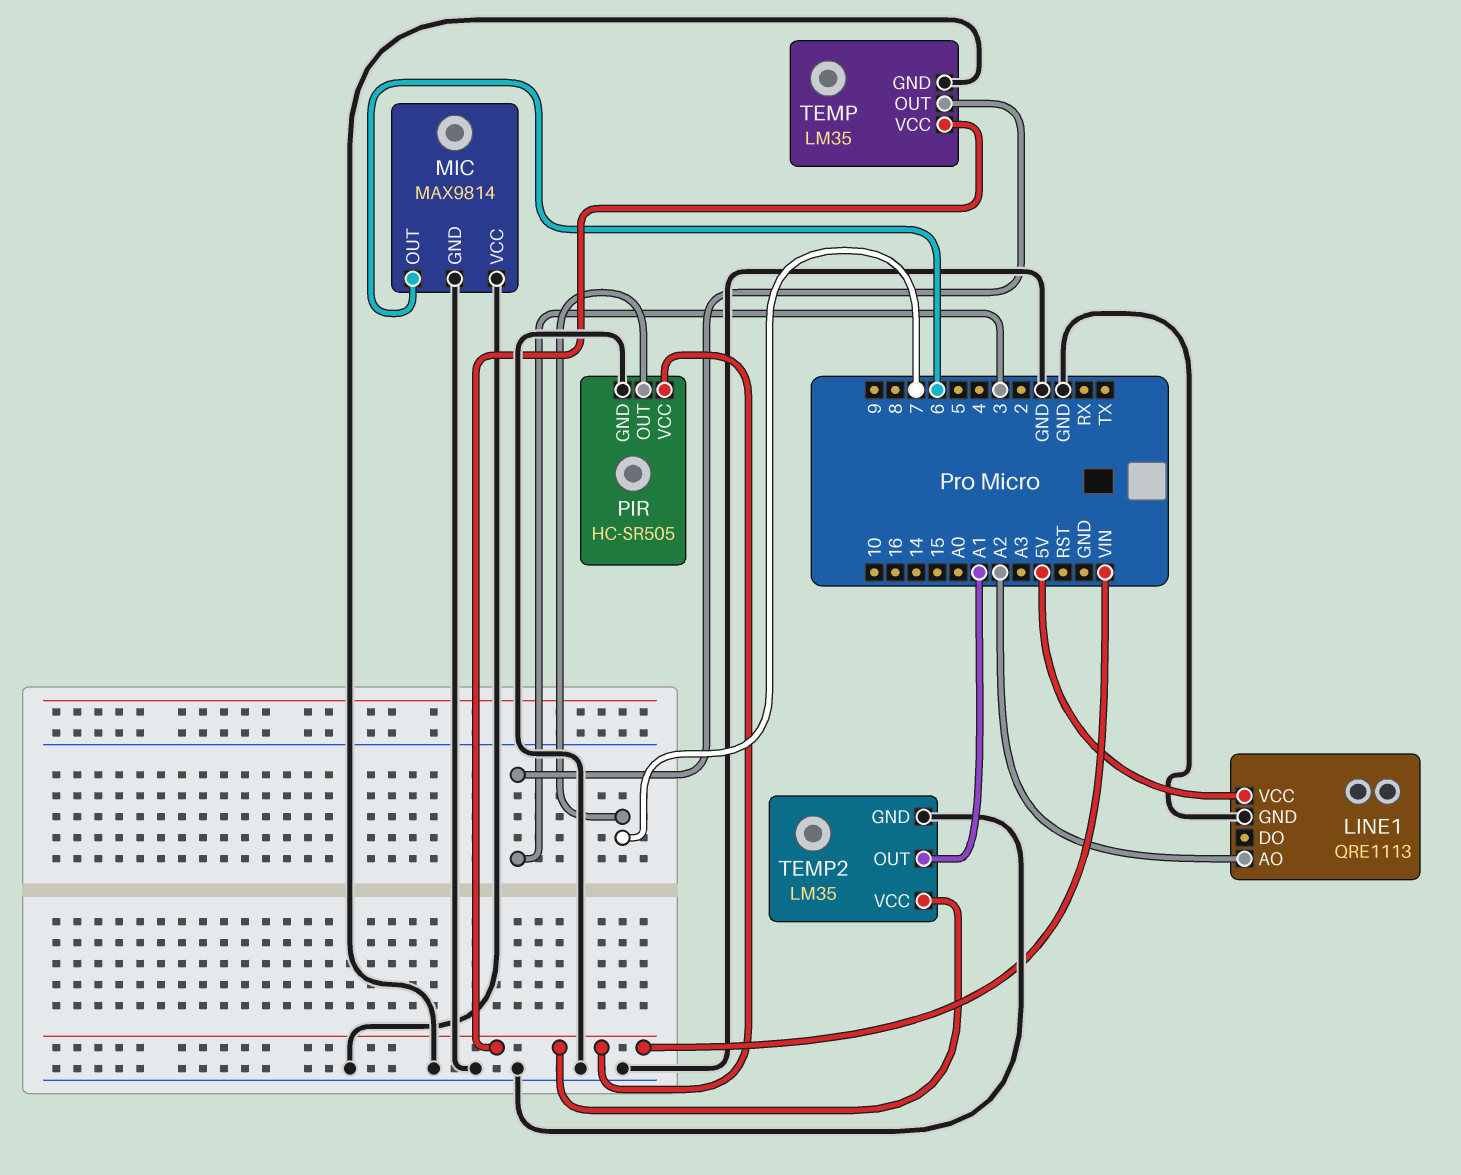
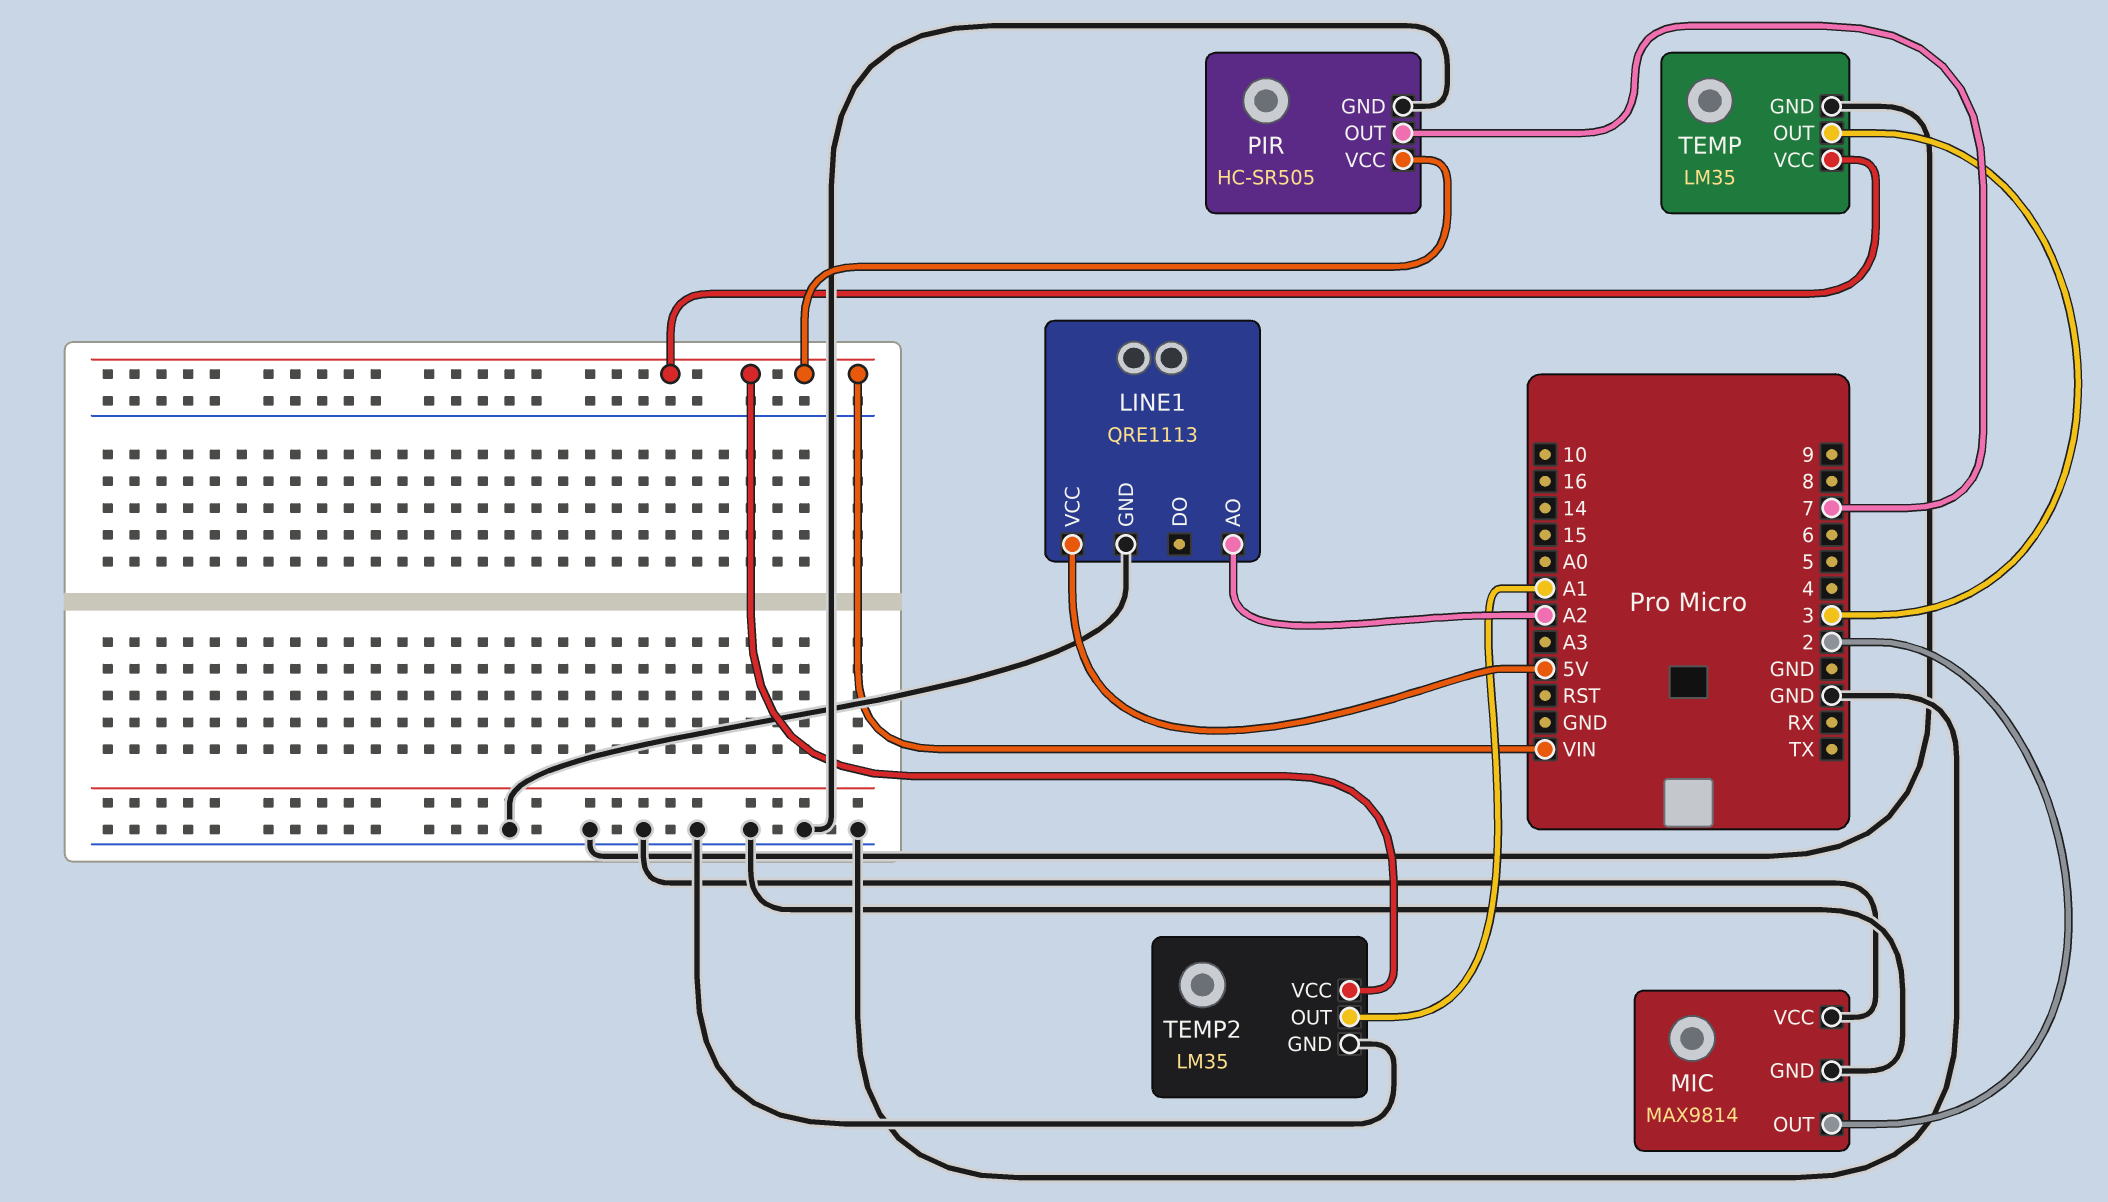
MIC pin OUT: 6 -> 2

